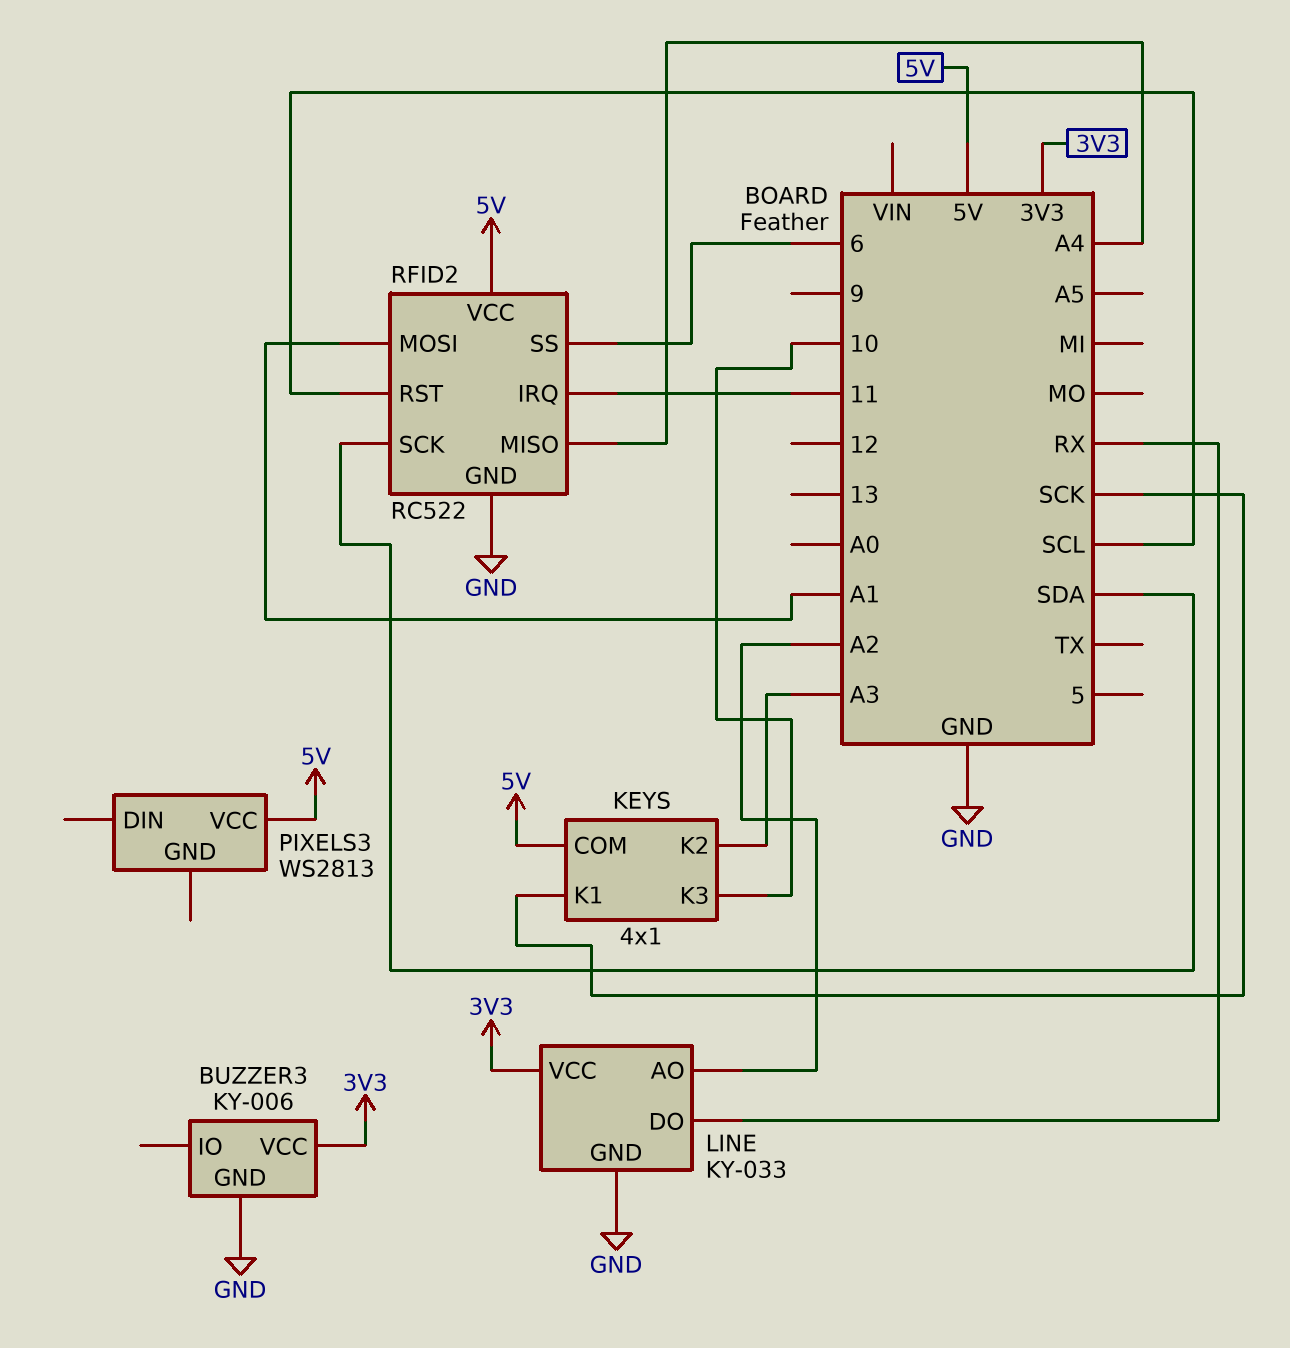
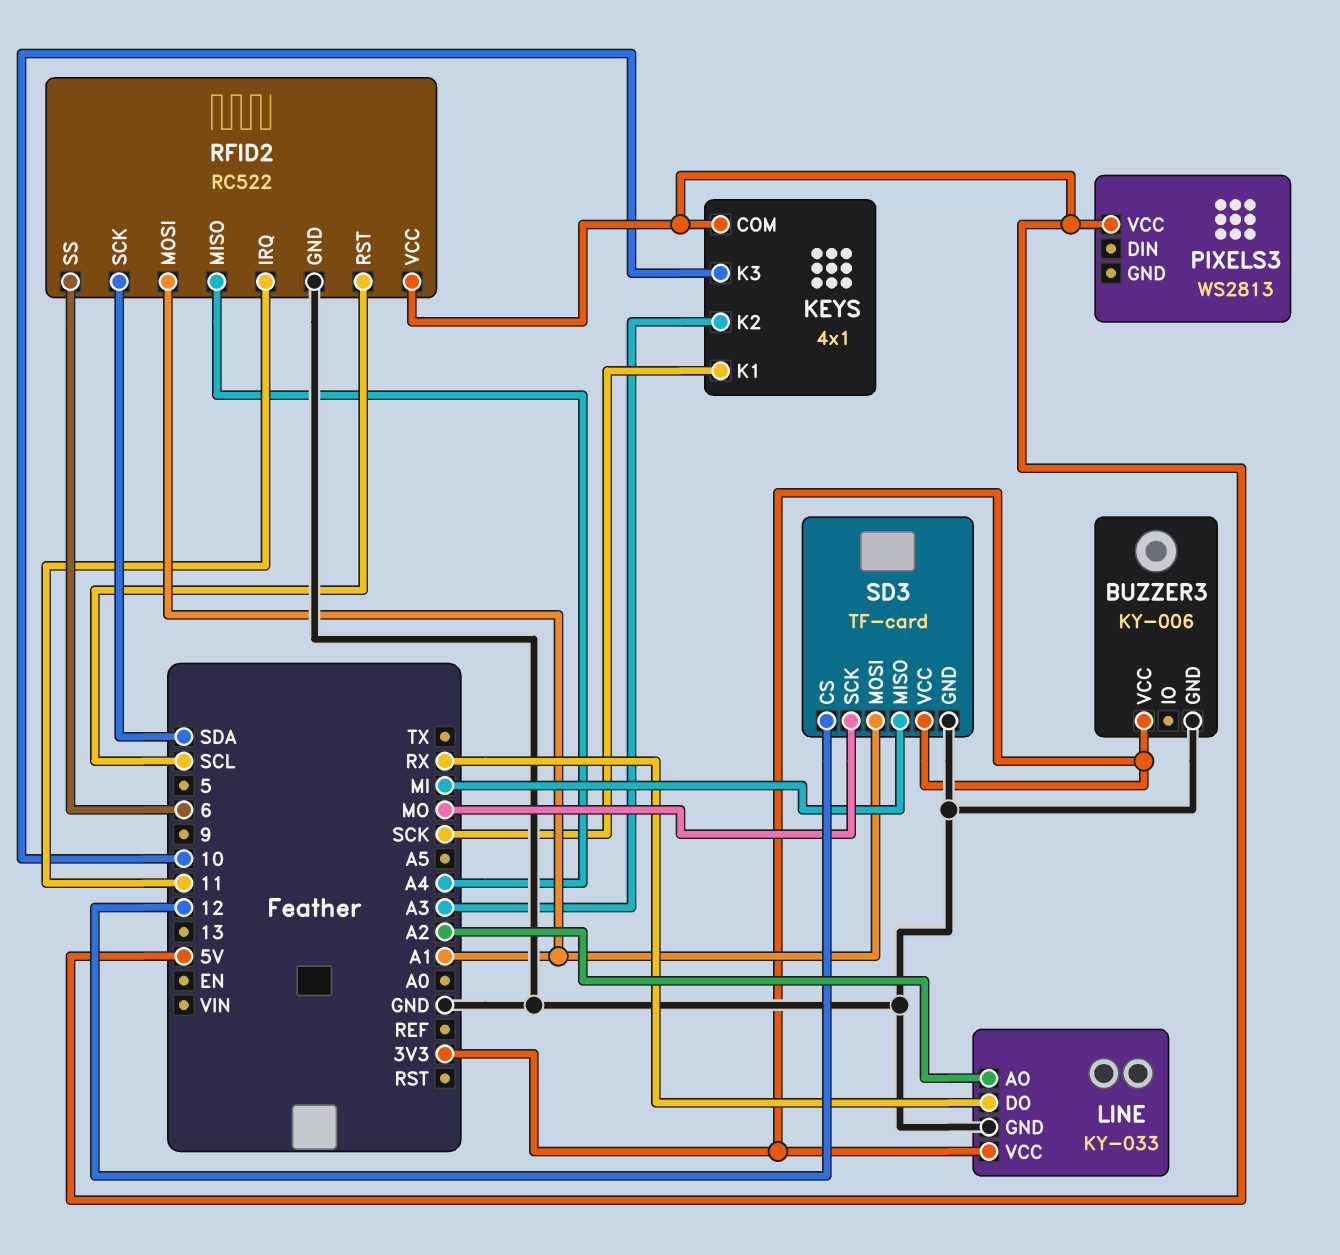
SD3: none -> TF-card
SD3 pin CS: none -> 12
SD3 pin GND: none -> GND
SD3 pin MISO: none -> MI
SD3 pin MOSI: none -> A1
SD3 pin SCK: none -> MO
SD3 pin VCC: none -> 3V3

